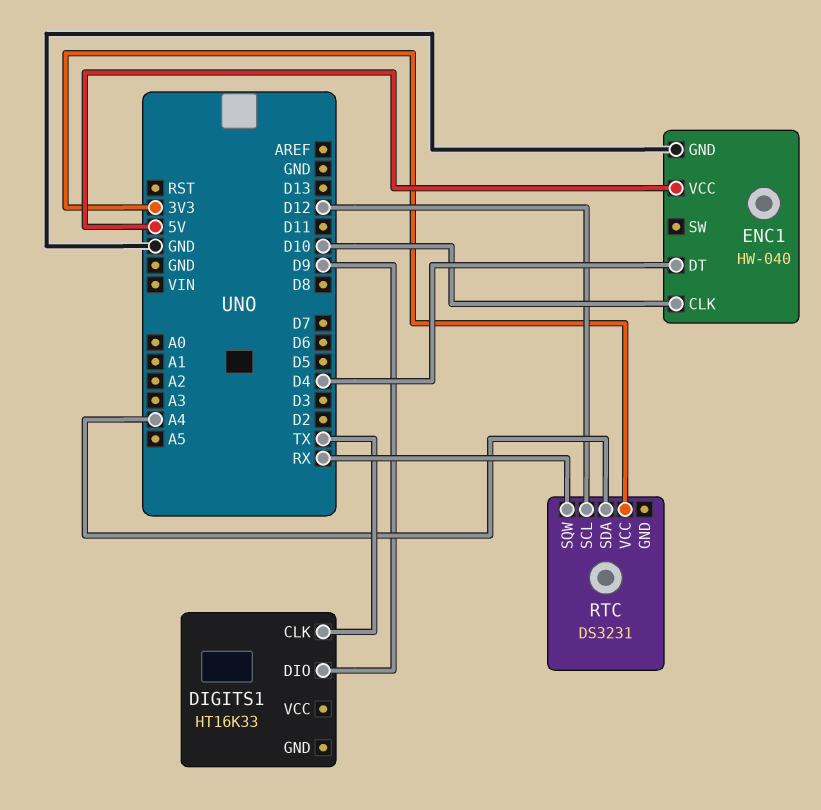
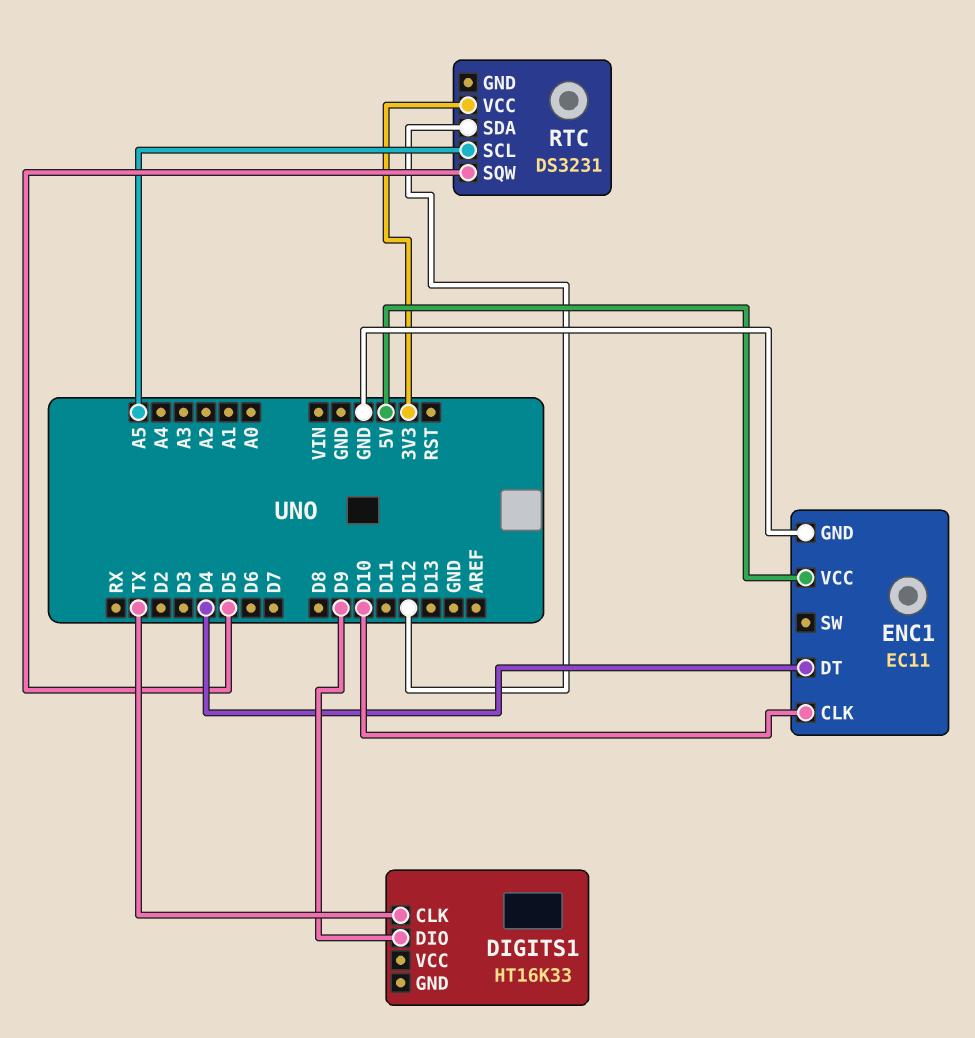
ENC1: HW-040 -> EC11
RTC pin SCL: D12 -> A5
RTC pin SDA: A4 -> D12
RTC pin SQW: RX -> D5

